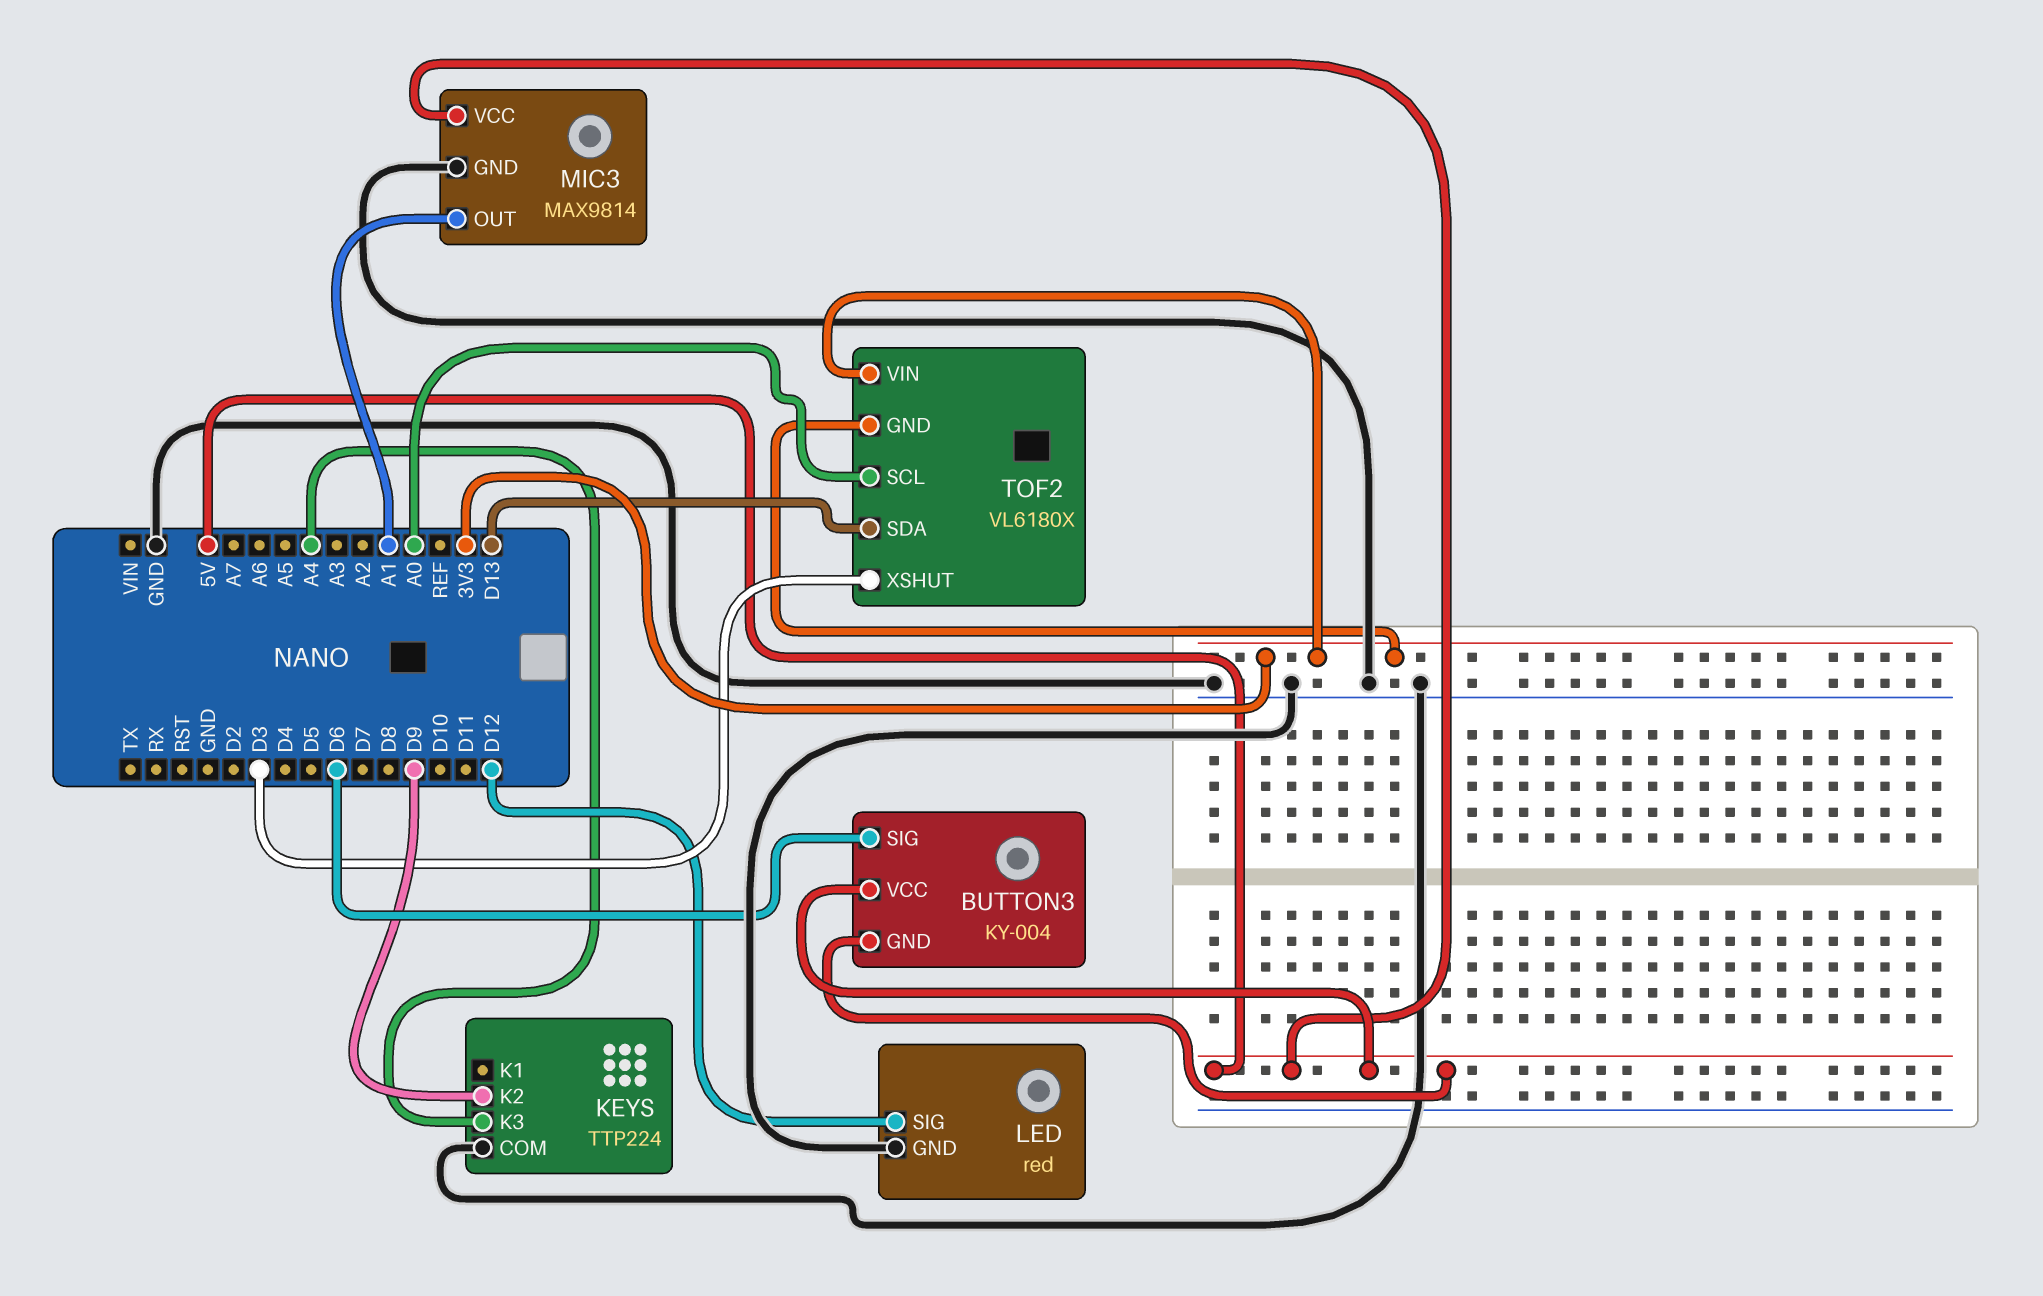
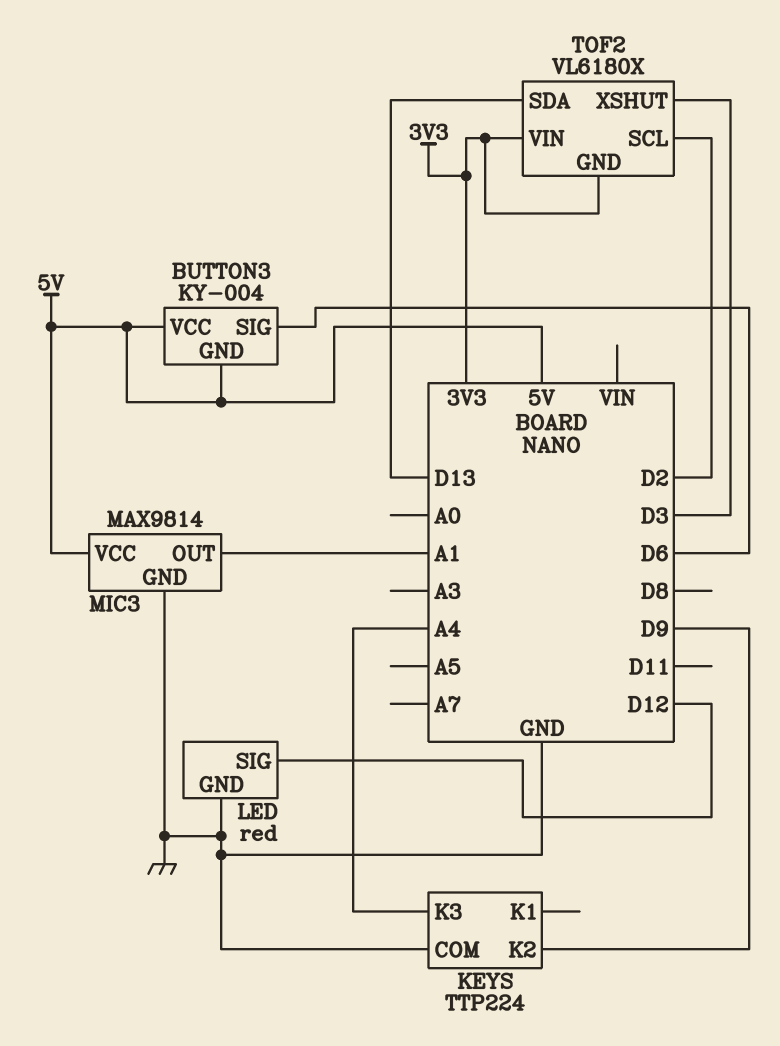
TOF2 pin SCL: A0 -> D2

